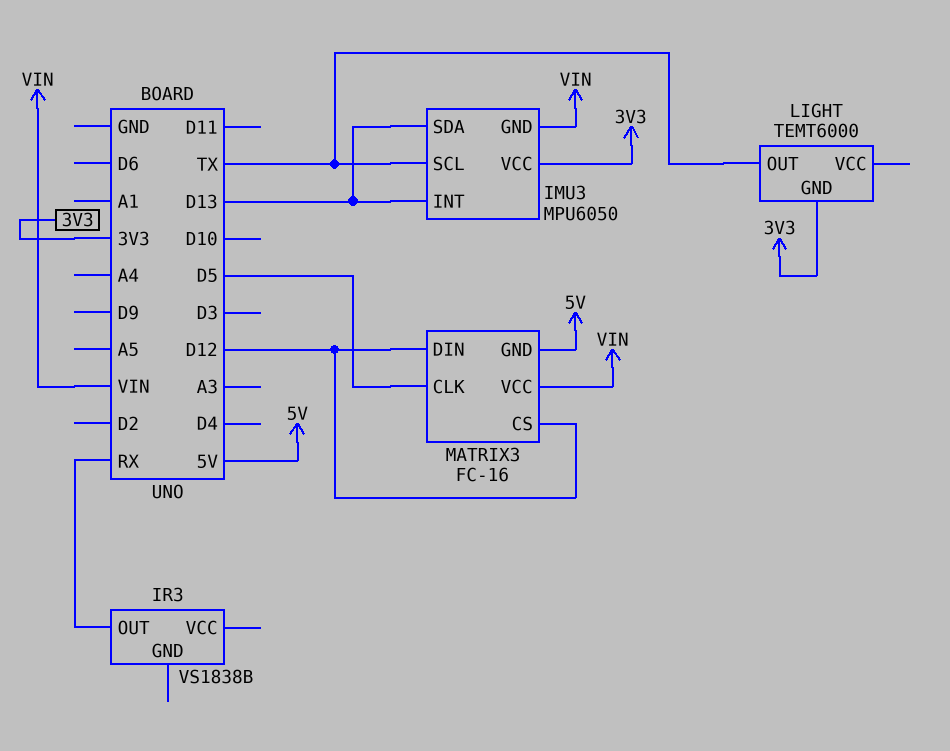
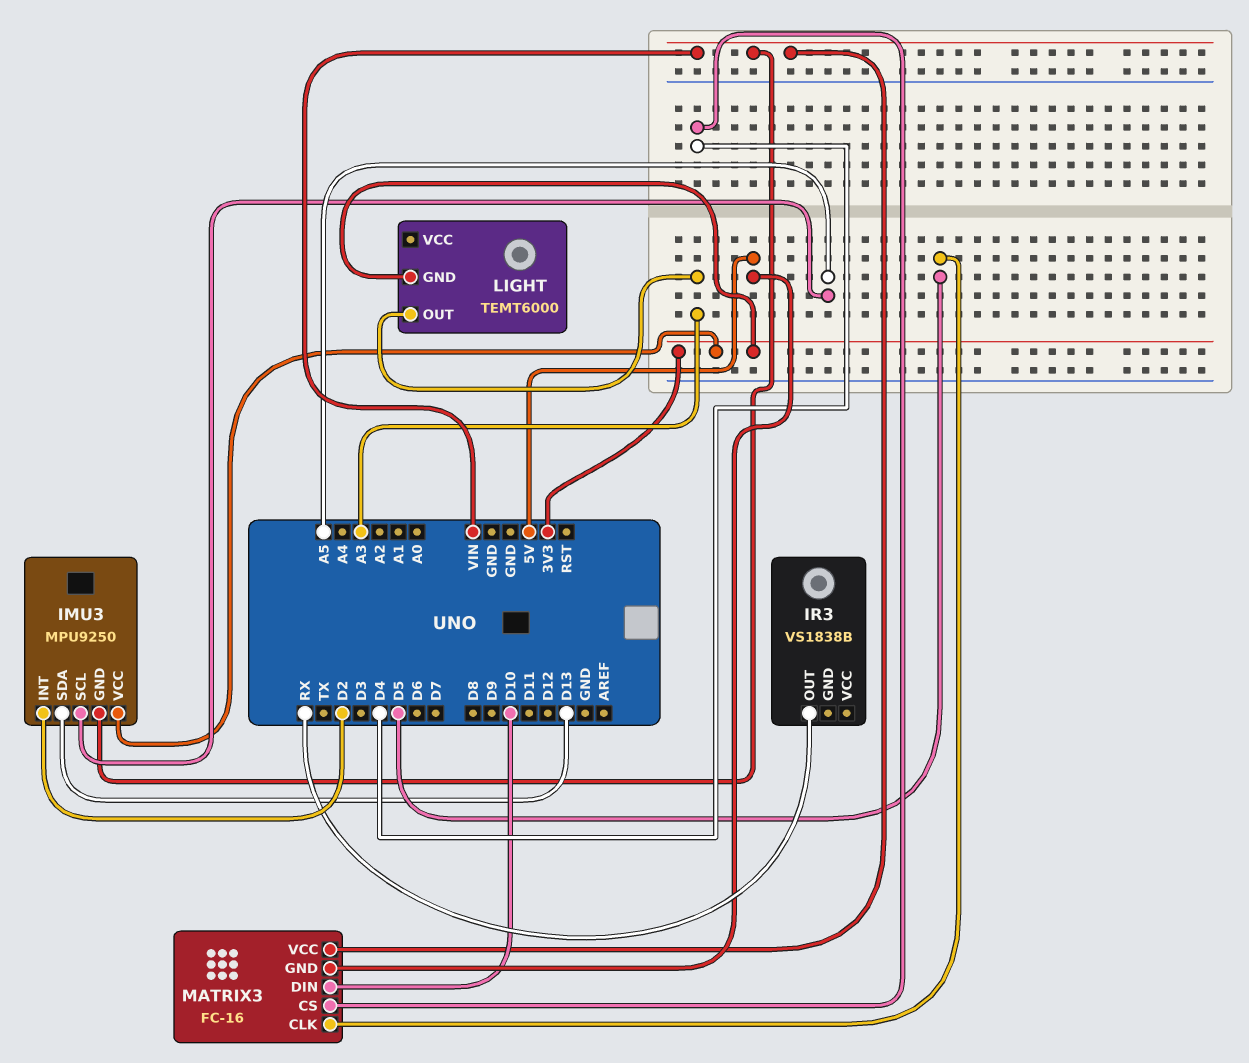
IMU3: MPU6050 -> MPU9250
IMU3 pin INT: D13 -> D2
IMU3 pin SCL: TX -> A5
LIGHT pin OUT: TX -> A3
MATRIX3 pin CS: D12 -> D4
MATRIX3 pin DIN: D12 -> D10

